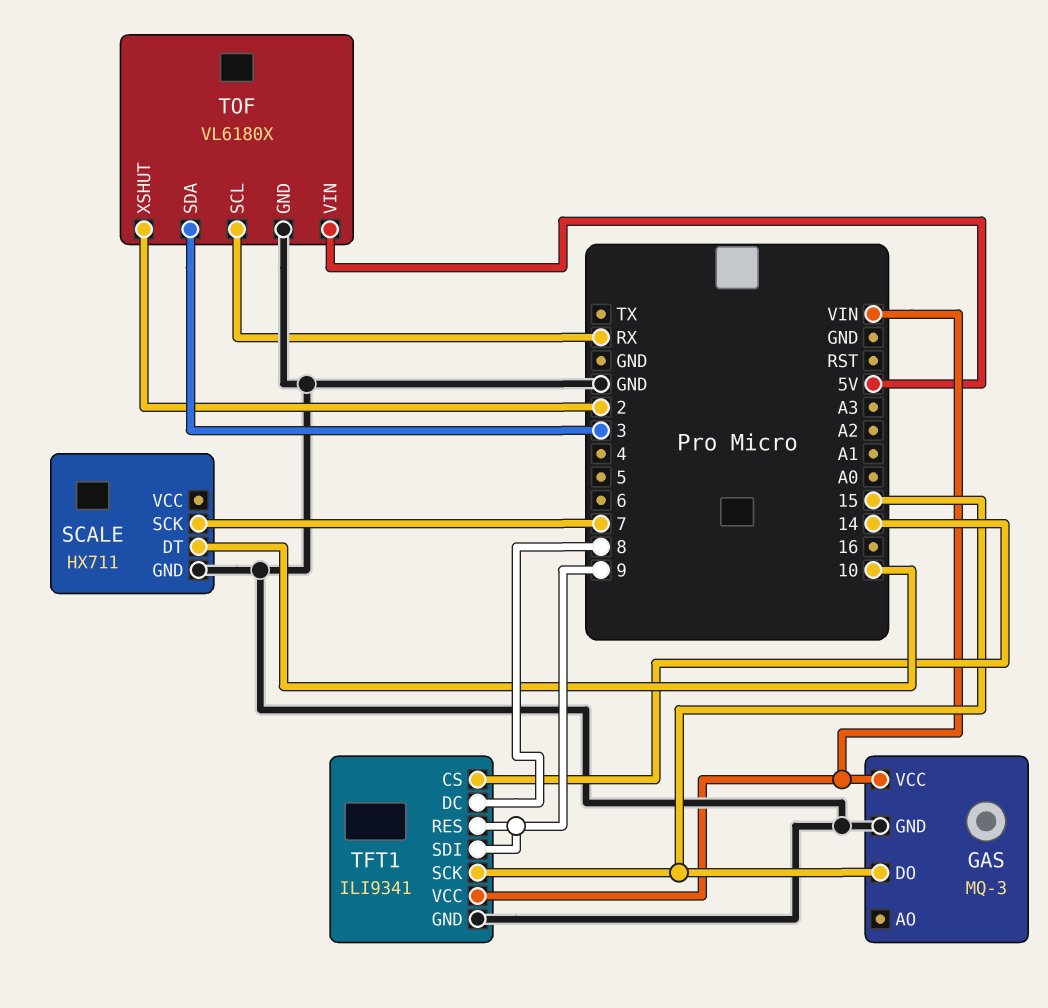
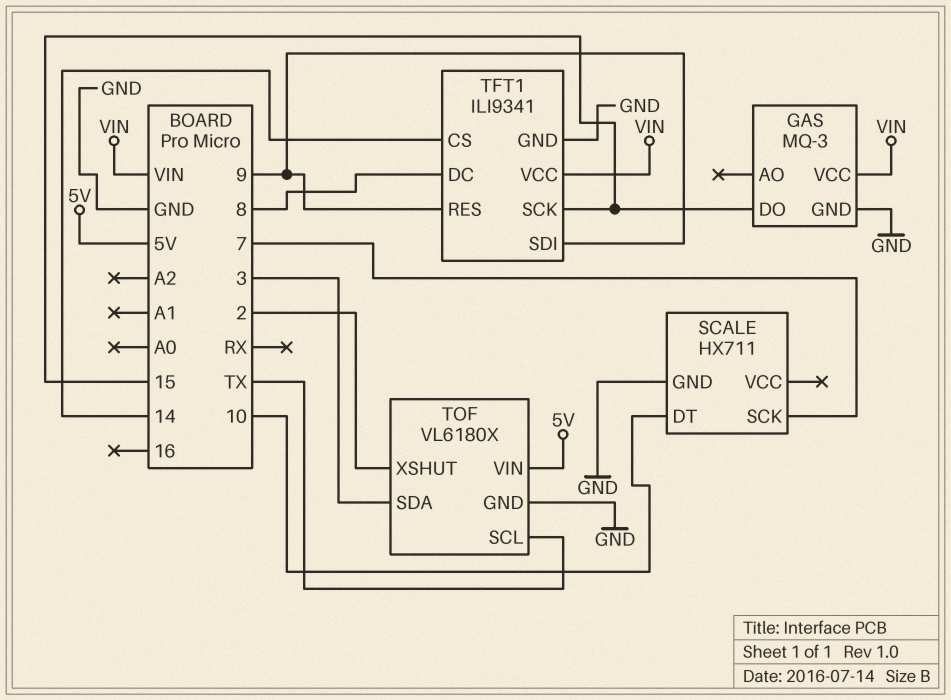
TOF pin SCL: RX -> TX

